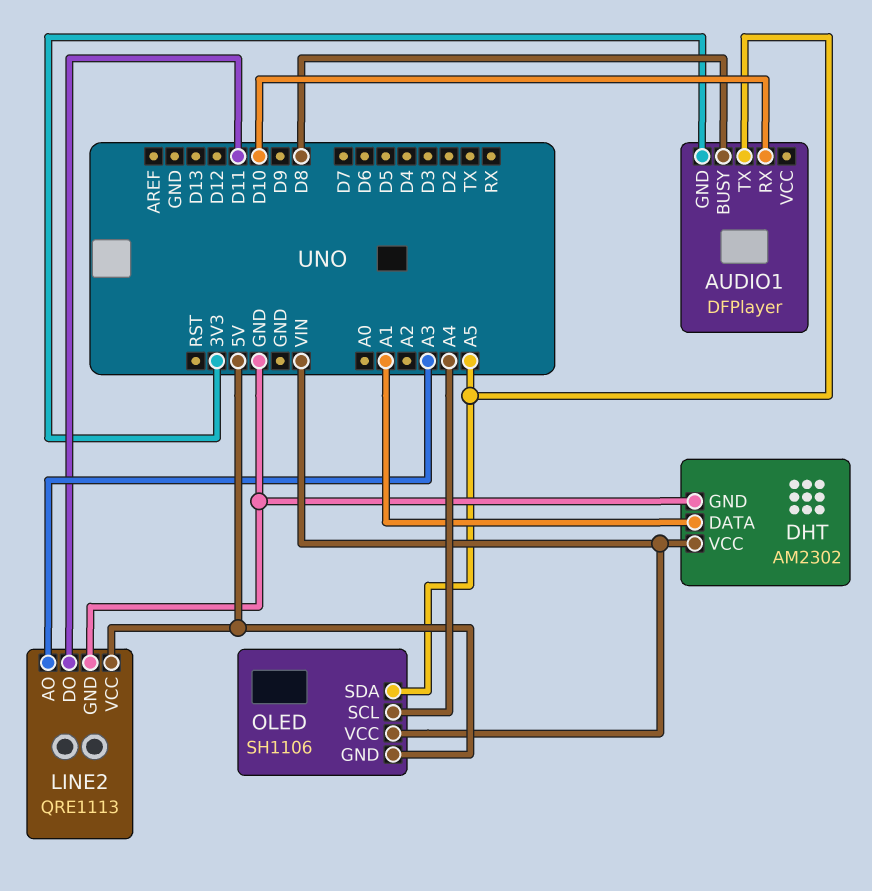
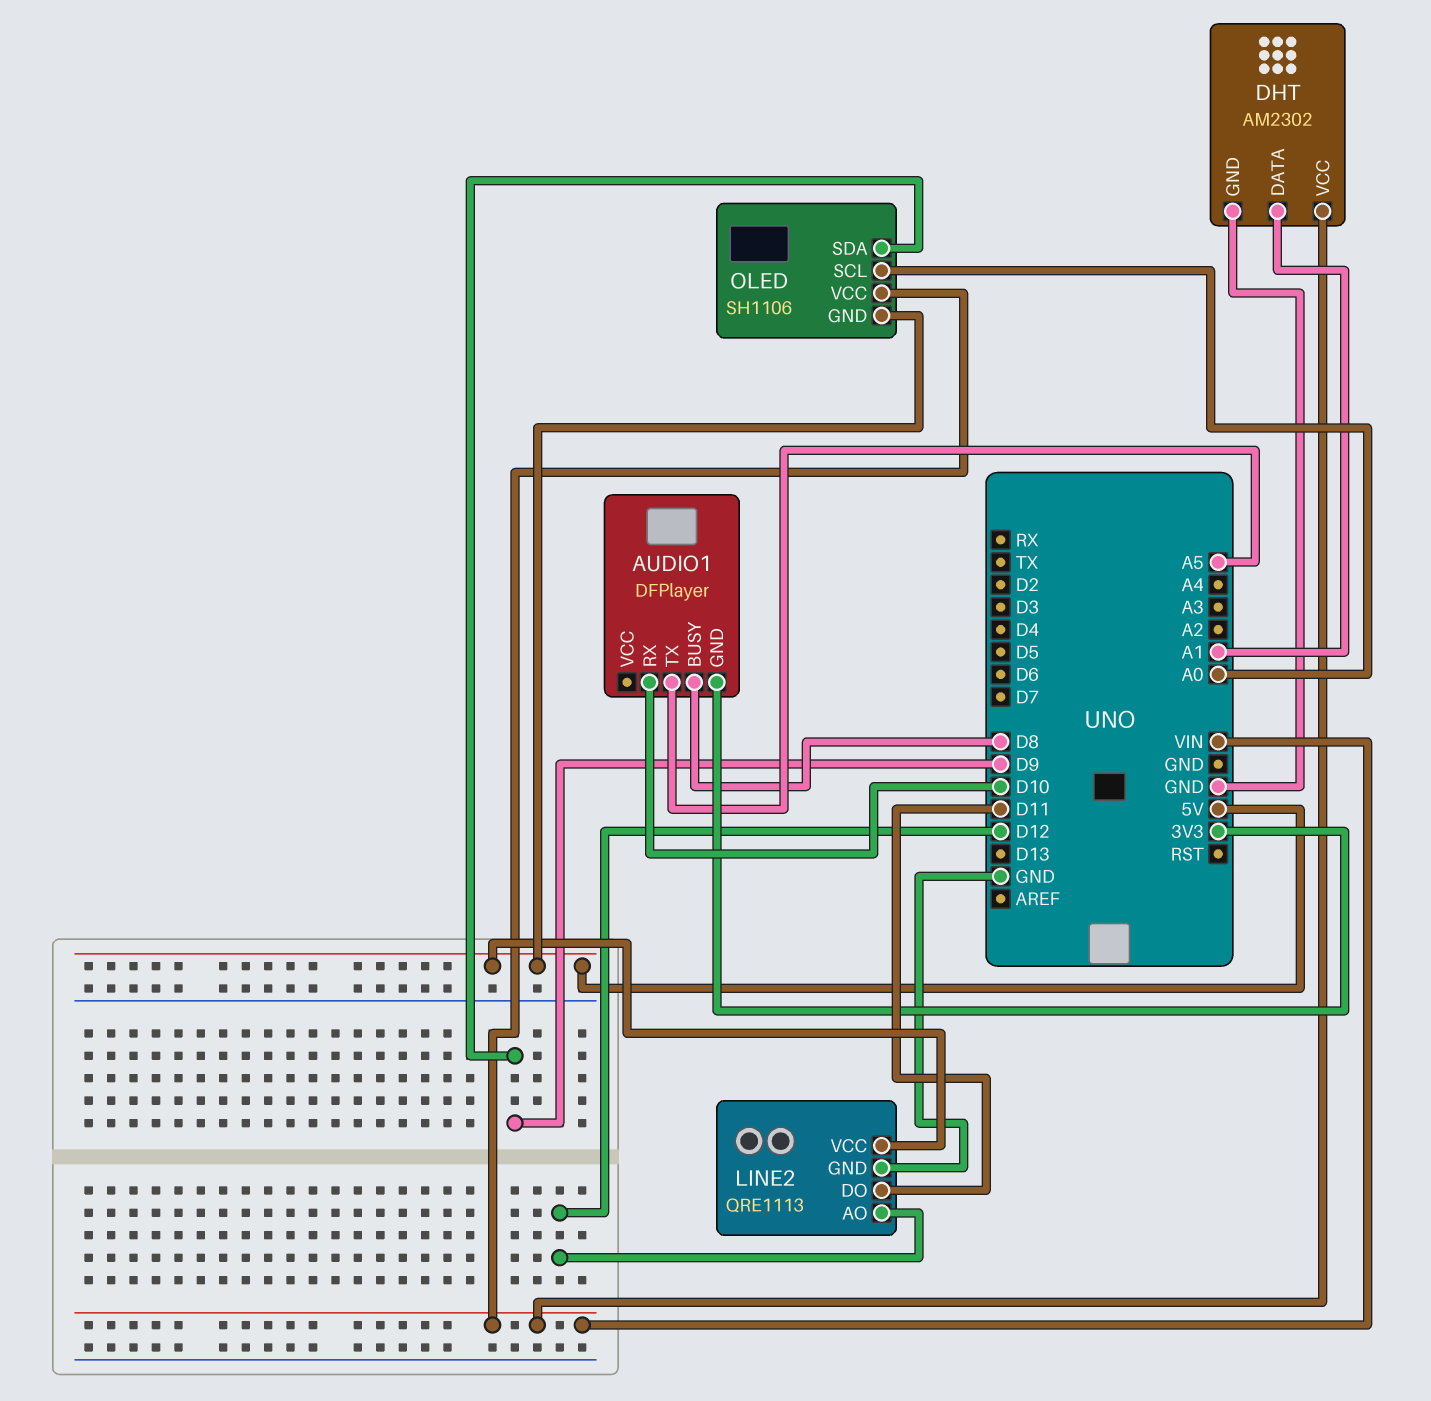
LINE2 pin AO: A3 -> D12
OLED pin SCL: A4 -> A0
OLED pin SDA: A5 -> D9

